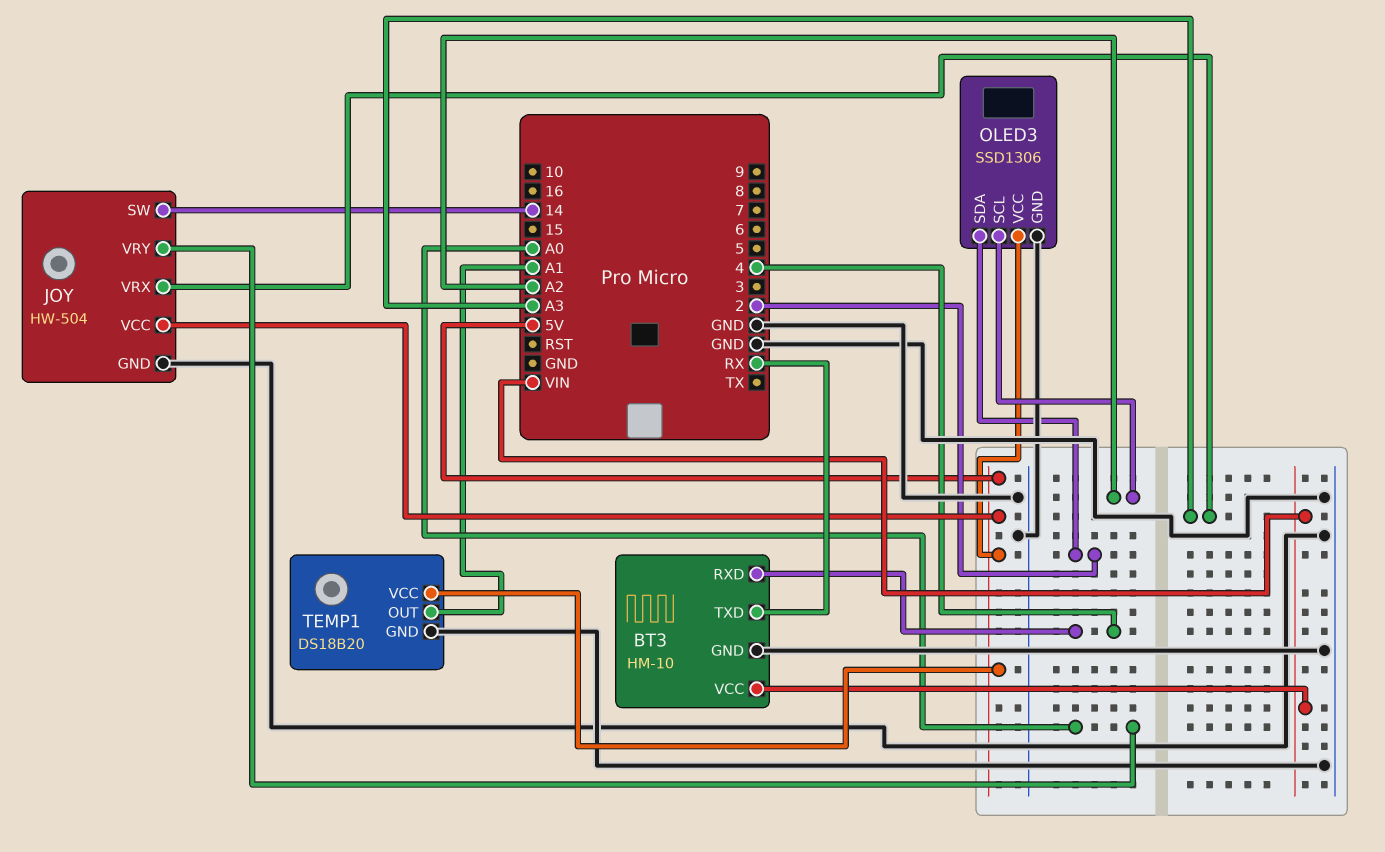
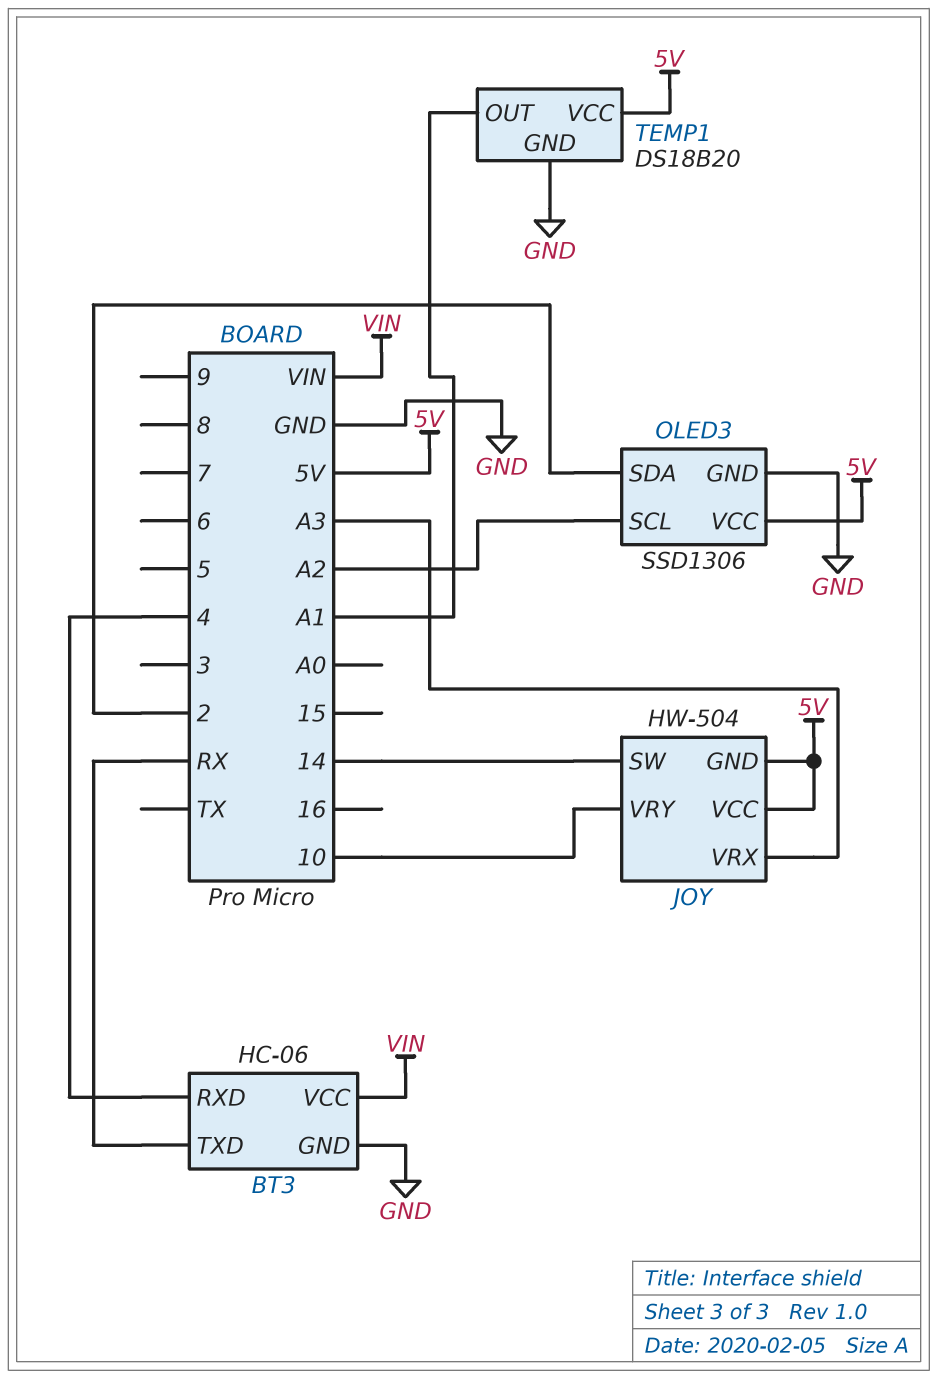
BT3: HM-10 -> HC-06
JOY pin GND: GND -> 5V
JOY pin VRY: A0 -> 10

